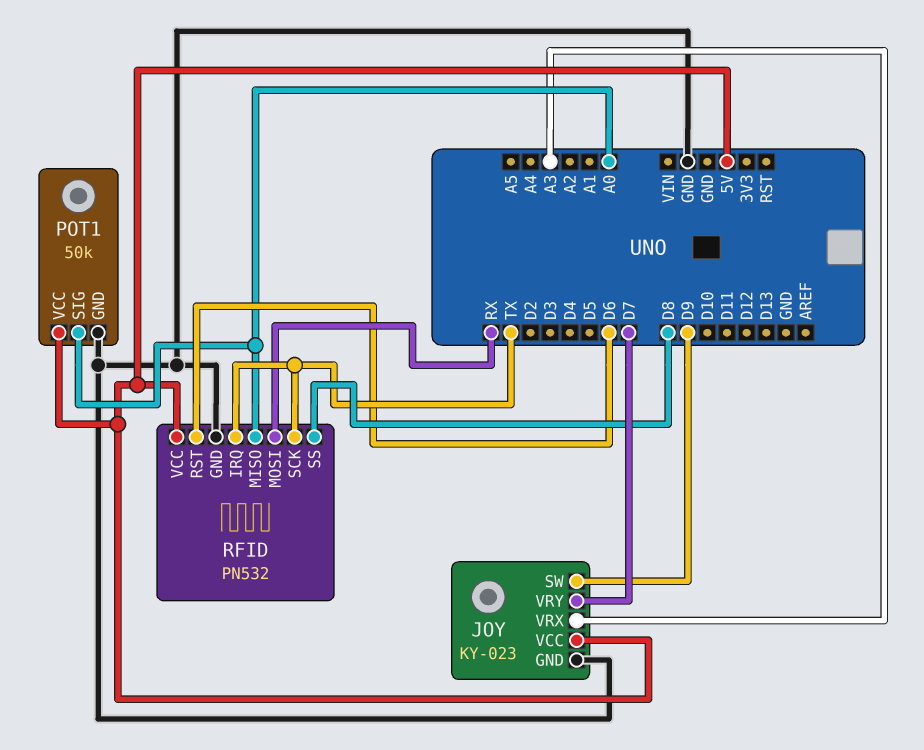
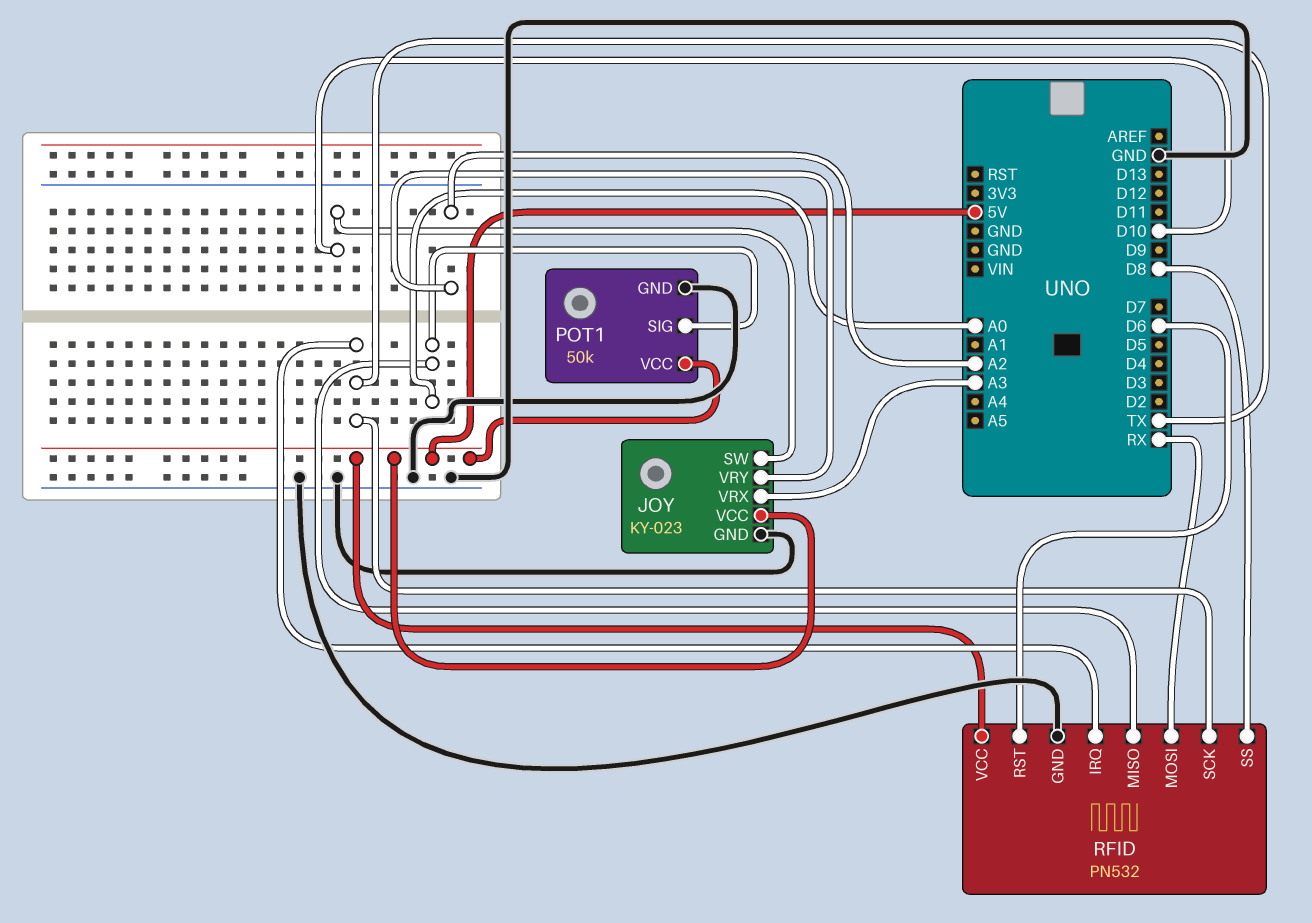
JOY pin SW: D9 -> D10
JOY pin VRY: D7 -> A2

